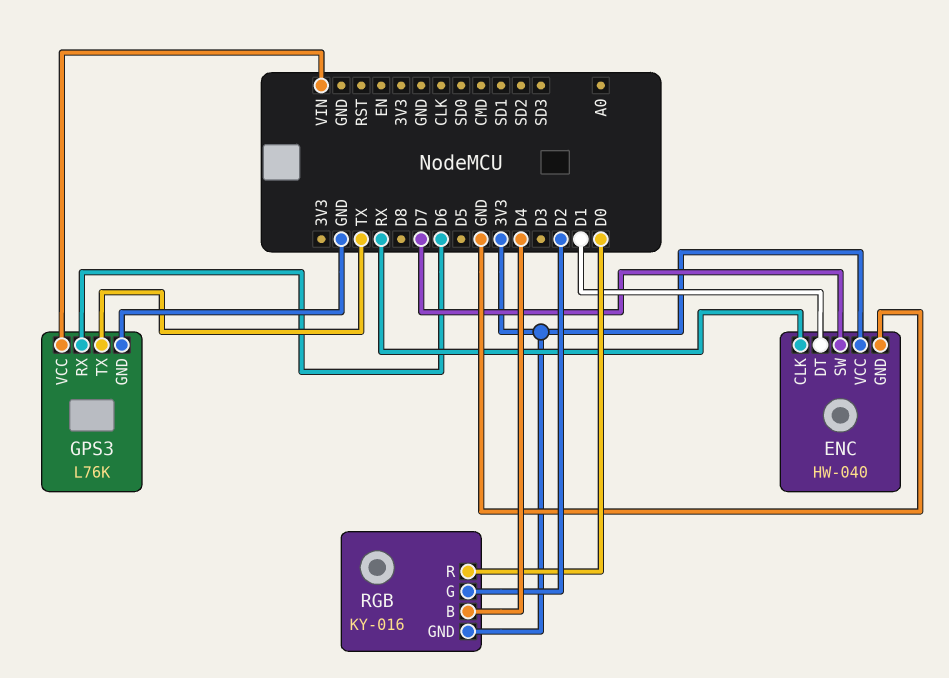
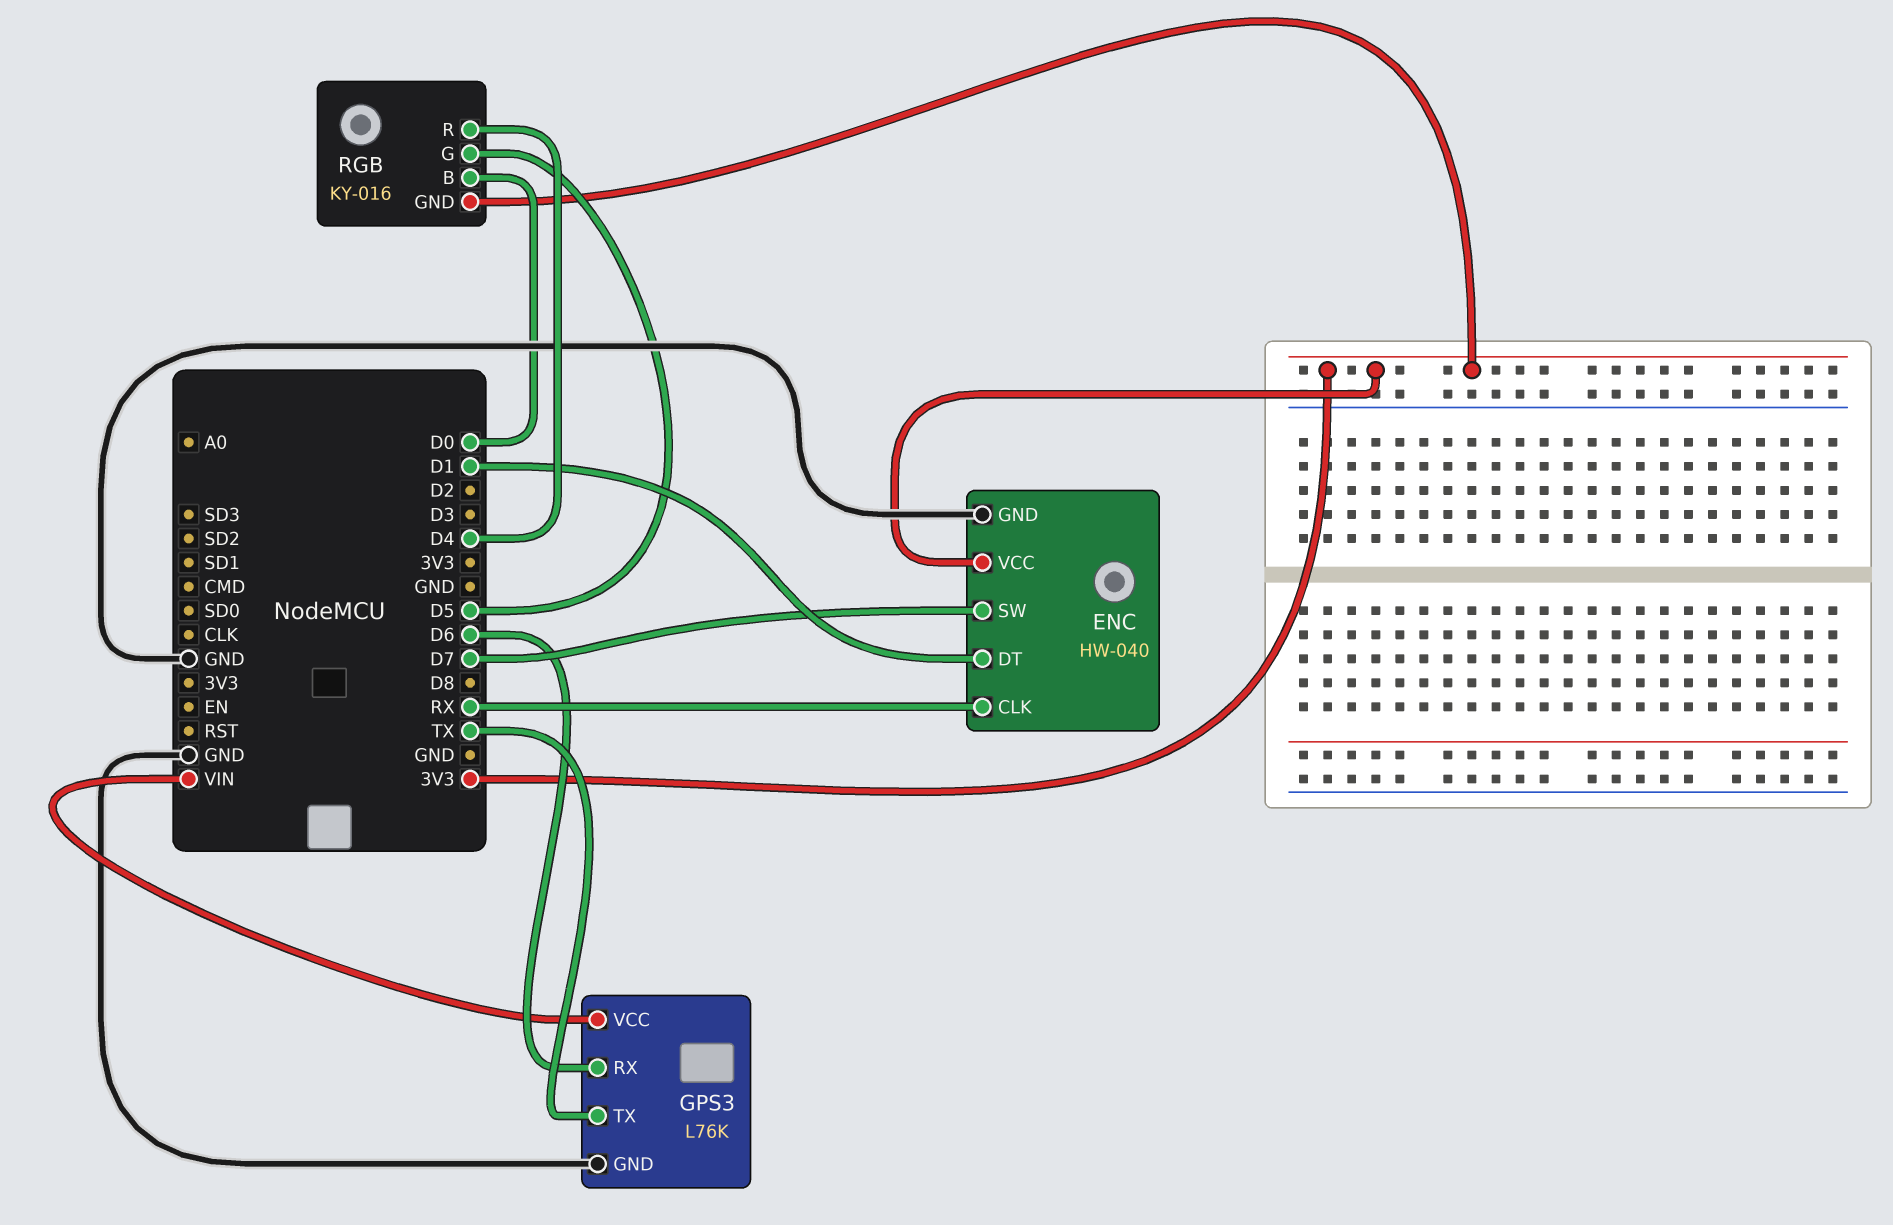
RGB pin B: D4 -> D0
RGB pin G: D2 -> D5
RGB pin R: D0 -> D4

